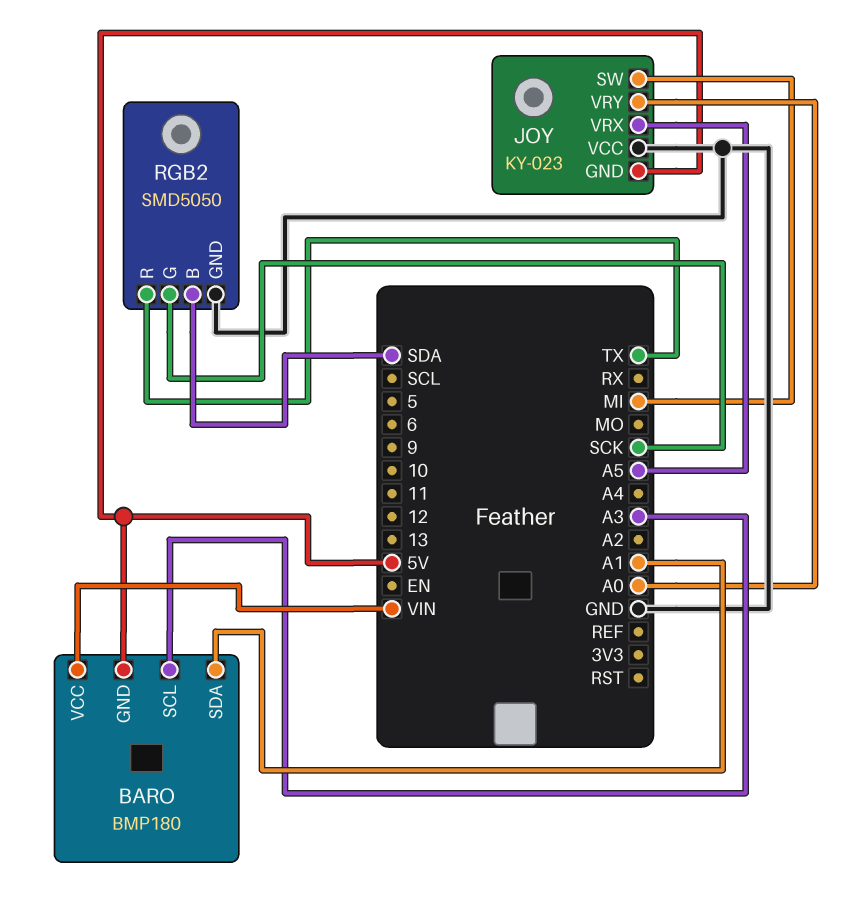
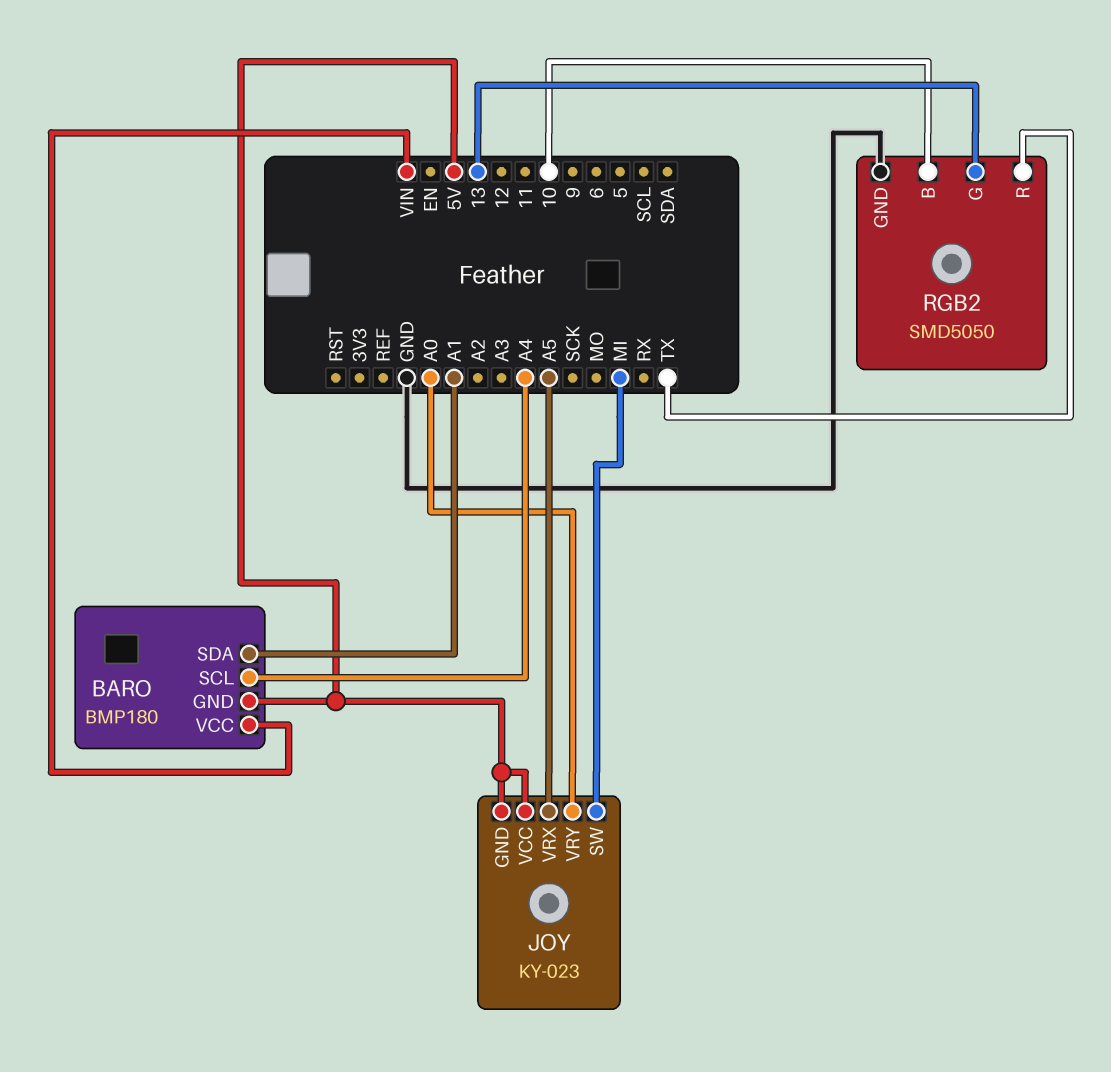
BARO pin SCL: A3 -> A4
JOY pin VCC: GND -> 5V
RGB2 pin B: SDA -> 10
RGB2 pin G: SCK -> 13

